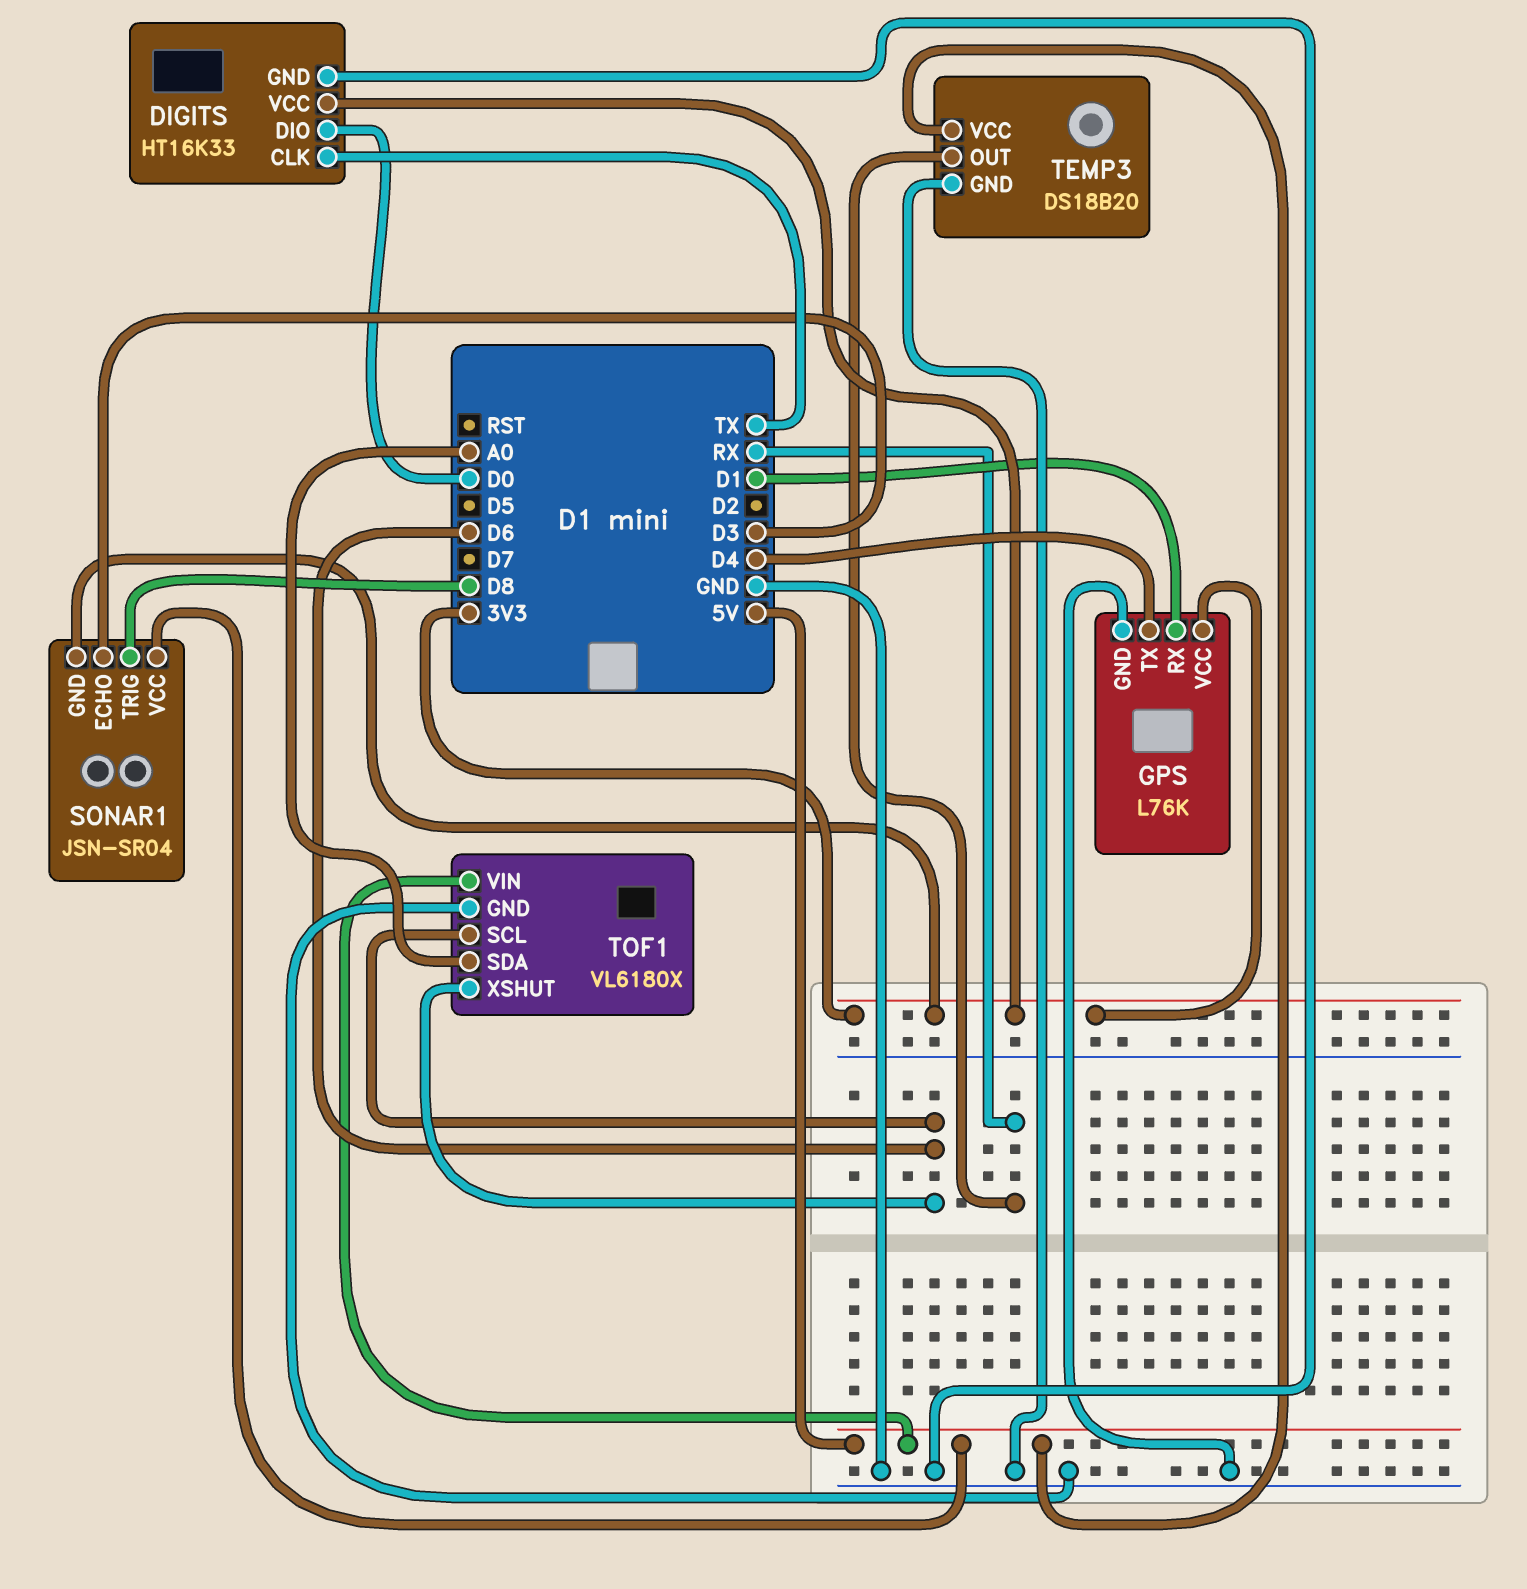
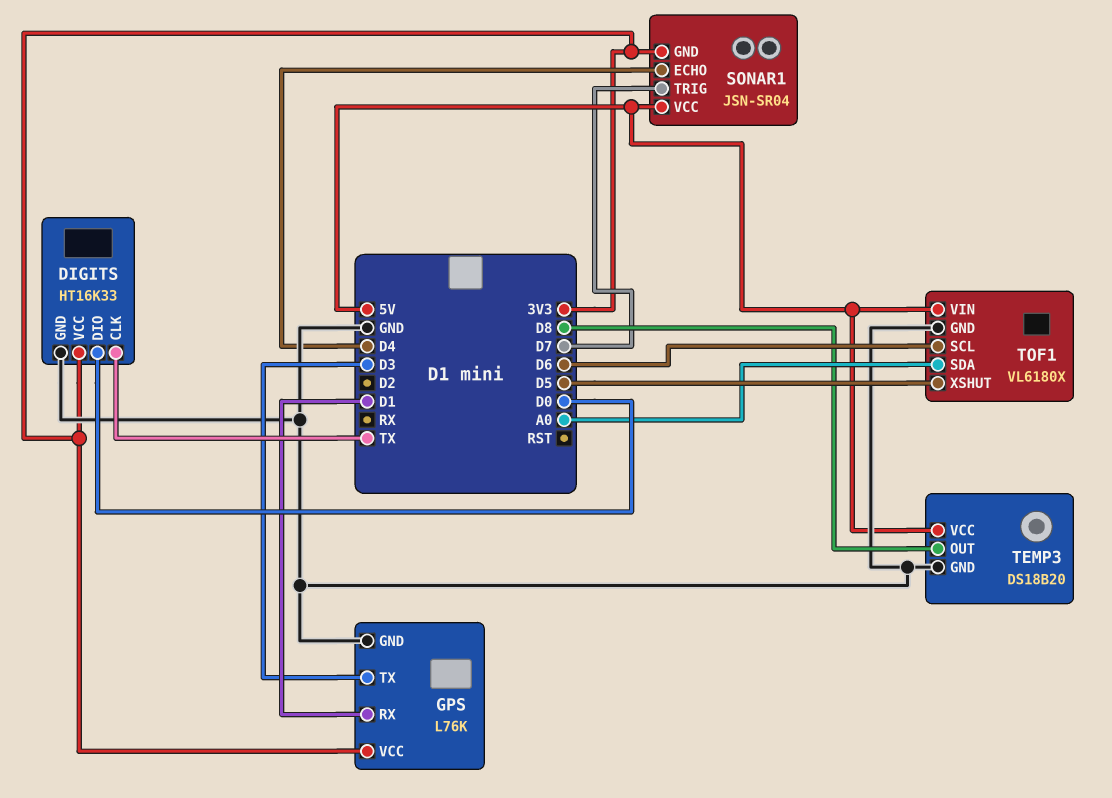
GPS pin TX: D4 -> D3
SONAR1 pin ECHO: D3 -> D4
SONAR1 pin TRIG: D8 -> D7
TEMP3 pin OUT: RX -> D8
TOF1 pin XSHUT: D6 -> D5

